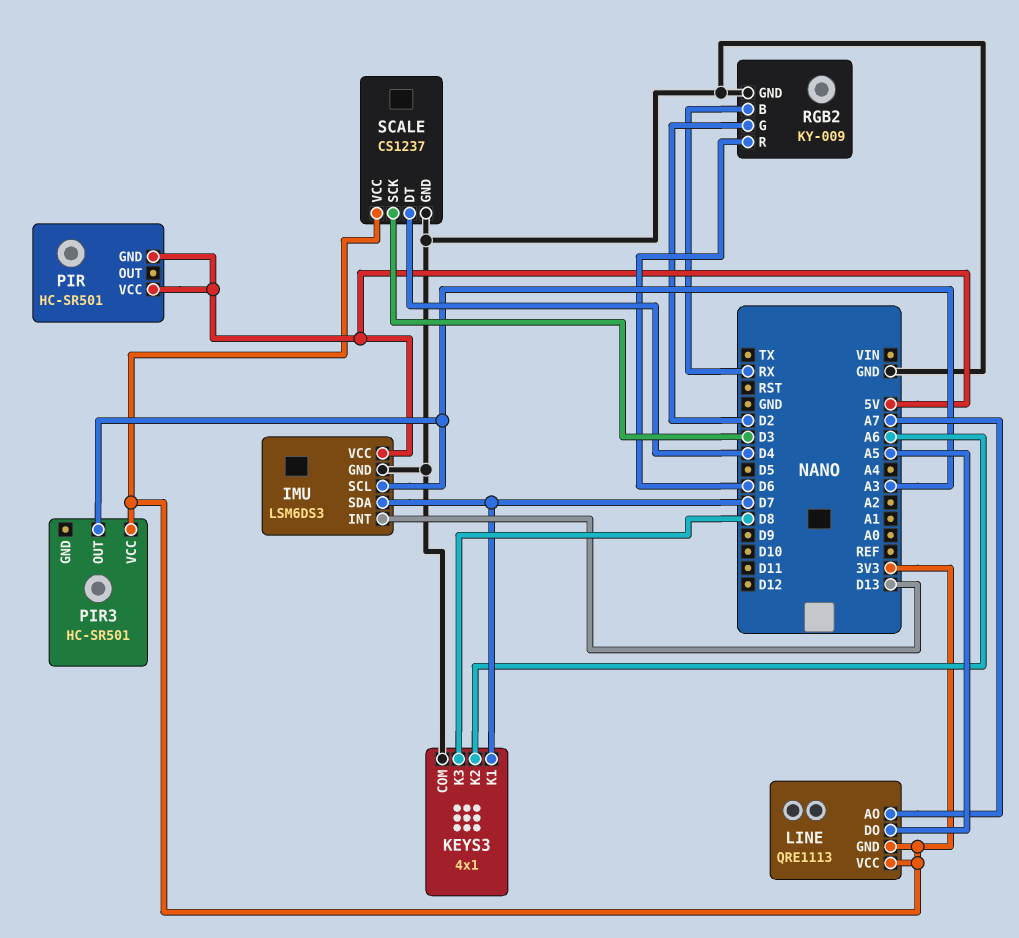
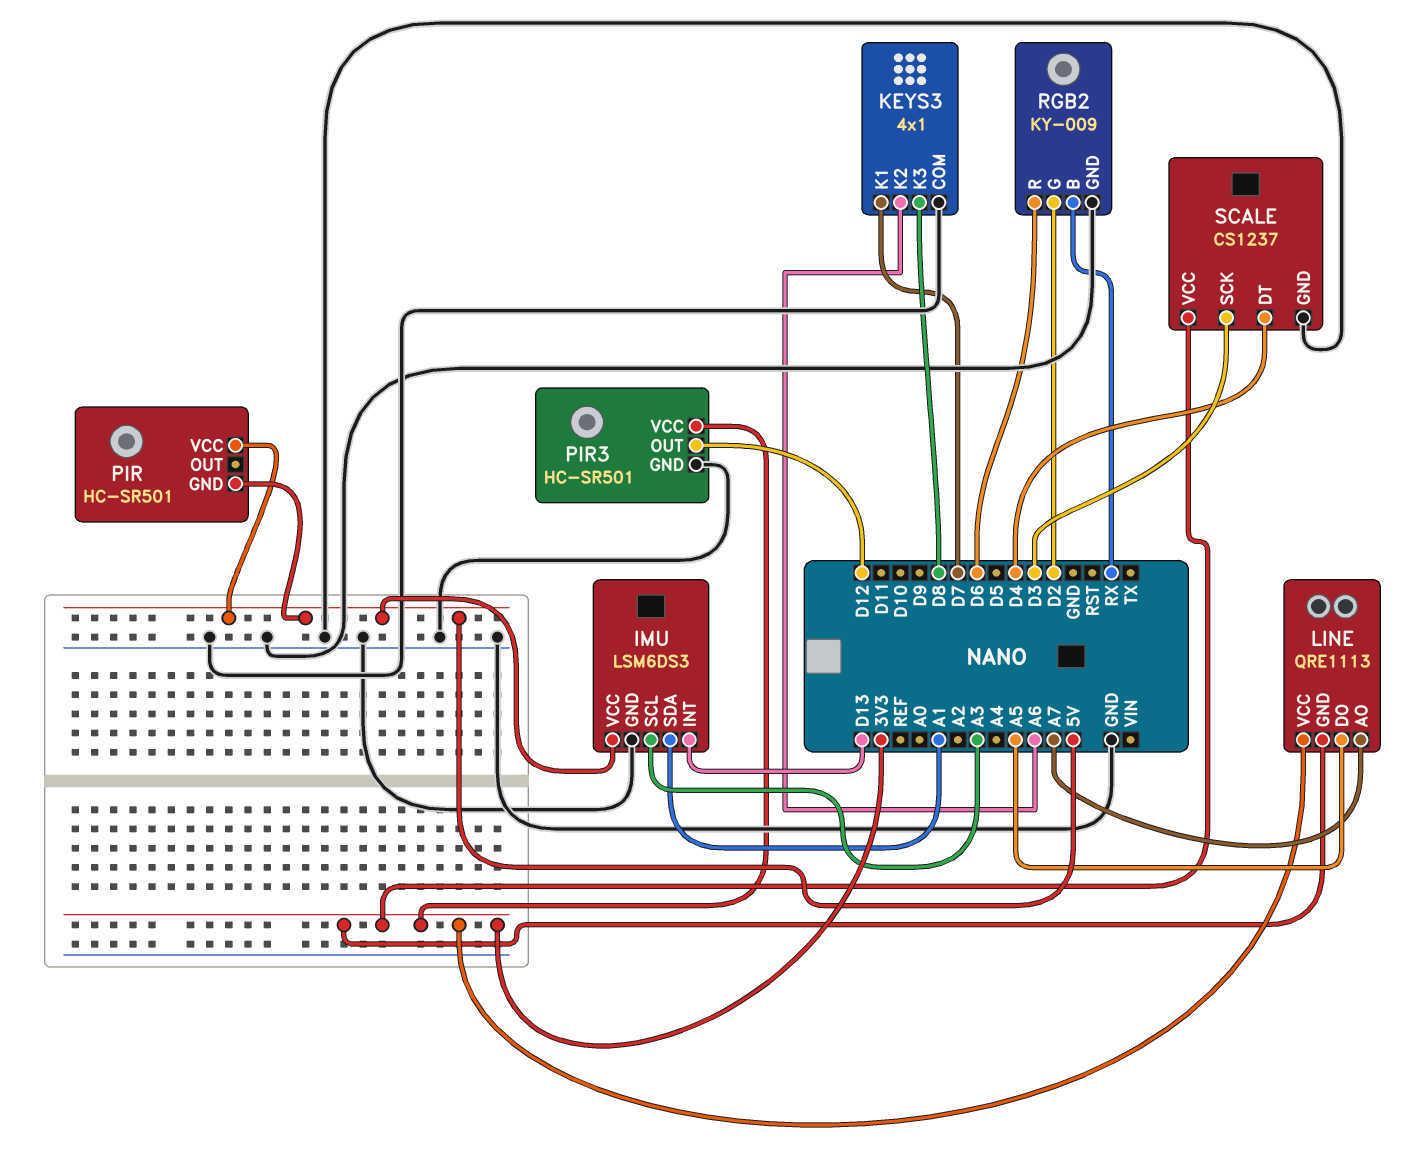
IMU pin SDA: D7 -> A1
PIR3 pin GND: none -> GND
PIR3 pin OUT: A3 -> D12

